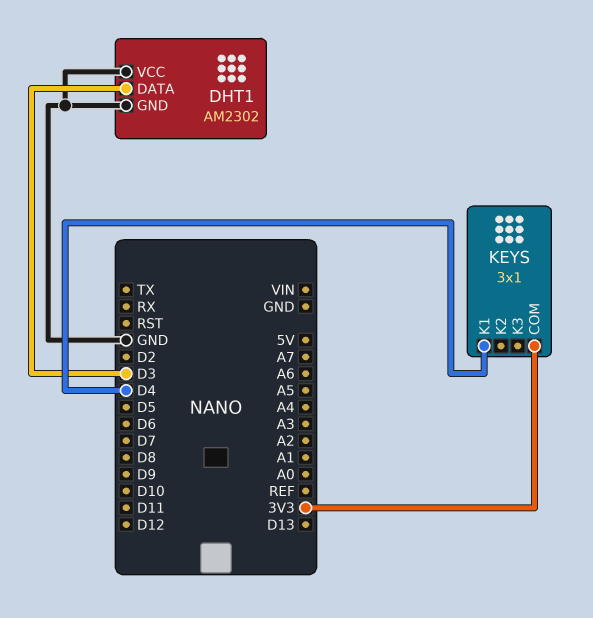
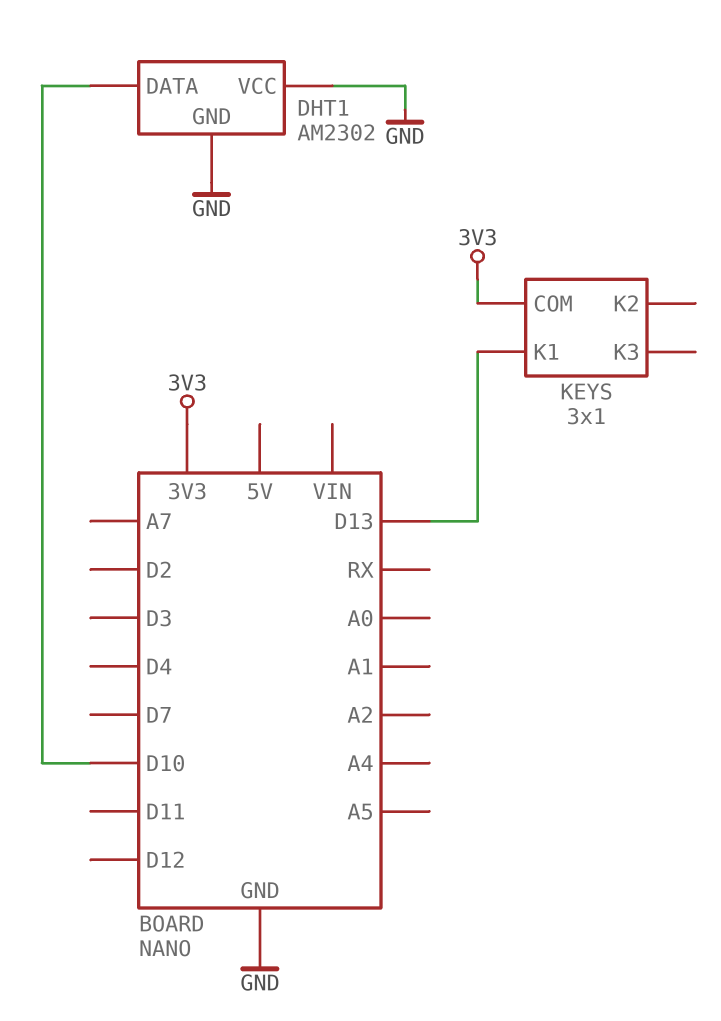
DHT1 pin DATA: D3 -> D10
KEYS pin K1: D4 -> D13

